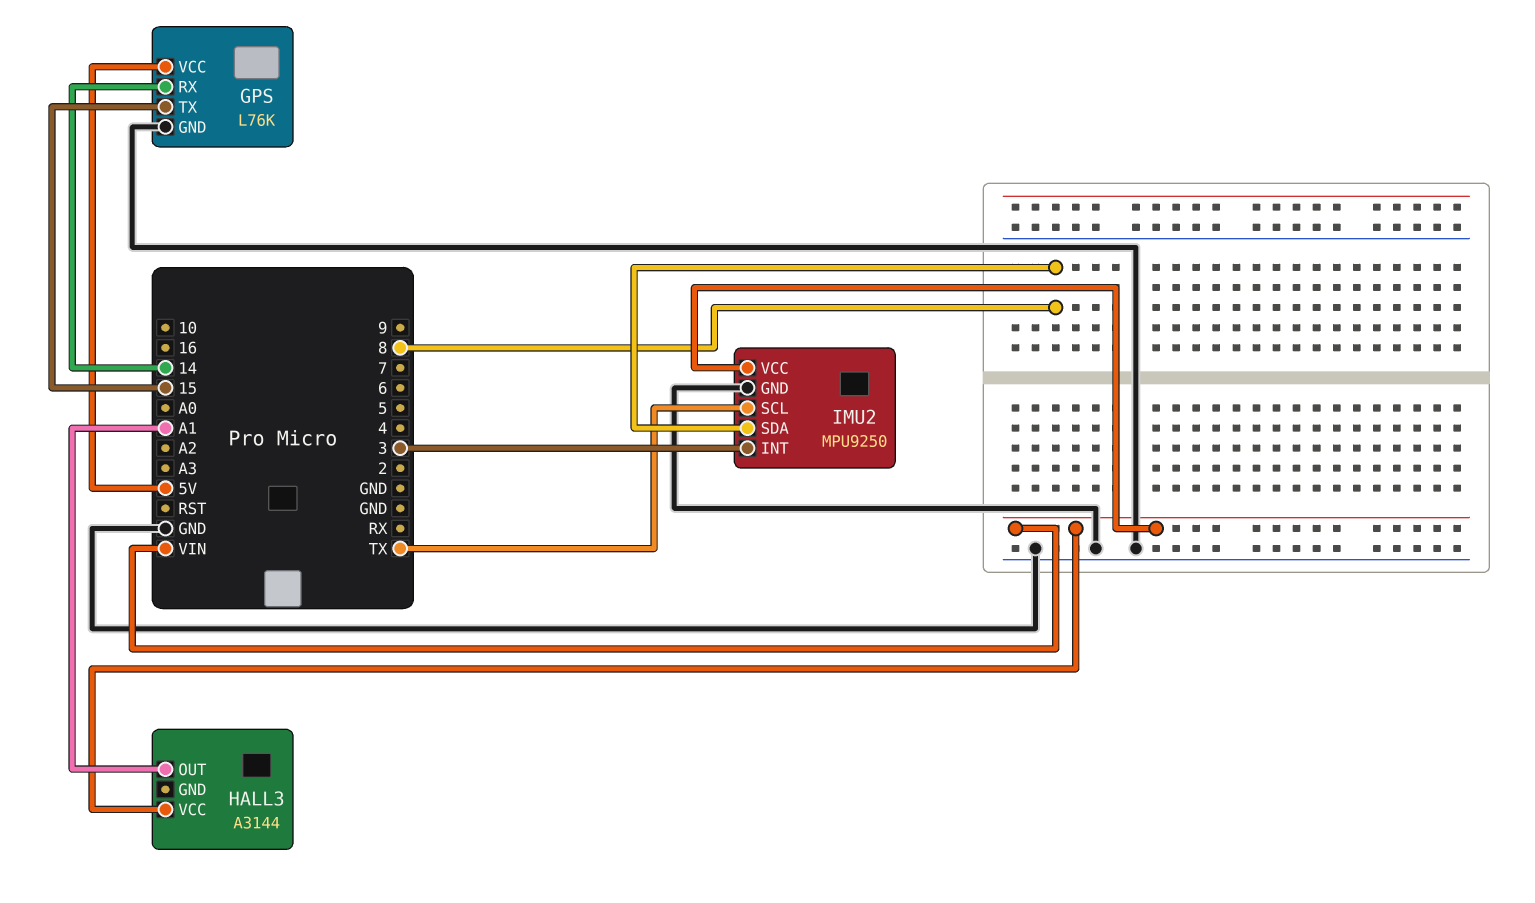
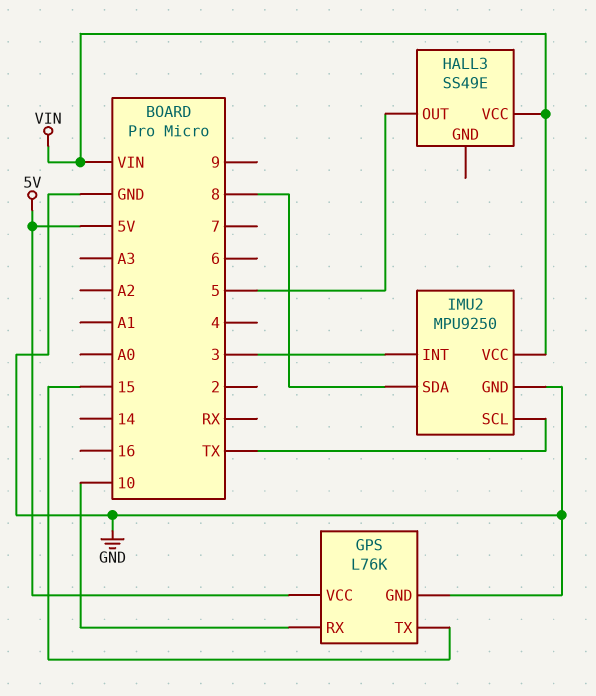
GPS pin RX: 14 -> 10
HALL3: A3144 -> SS49E
HALL3 pin OUT: A1 -> 5

